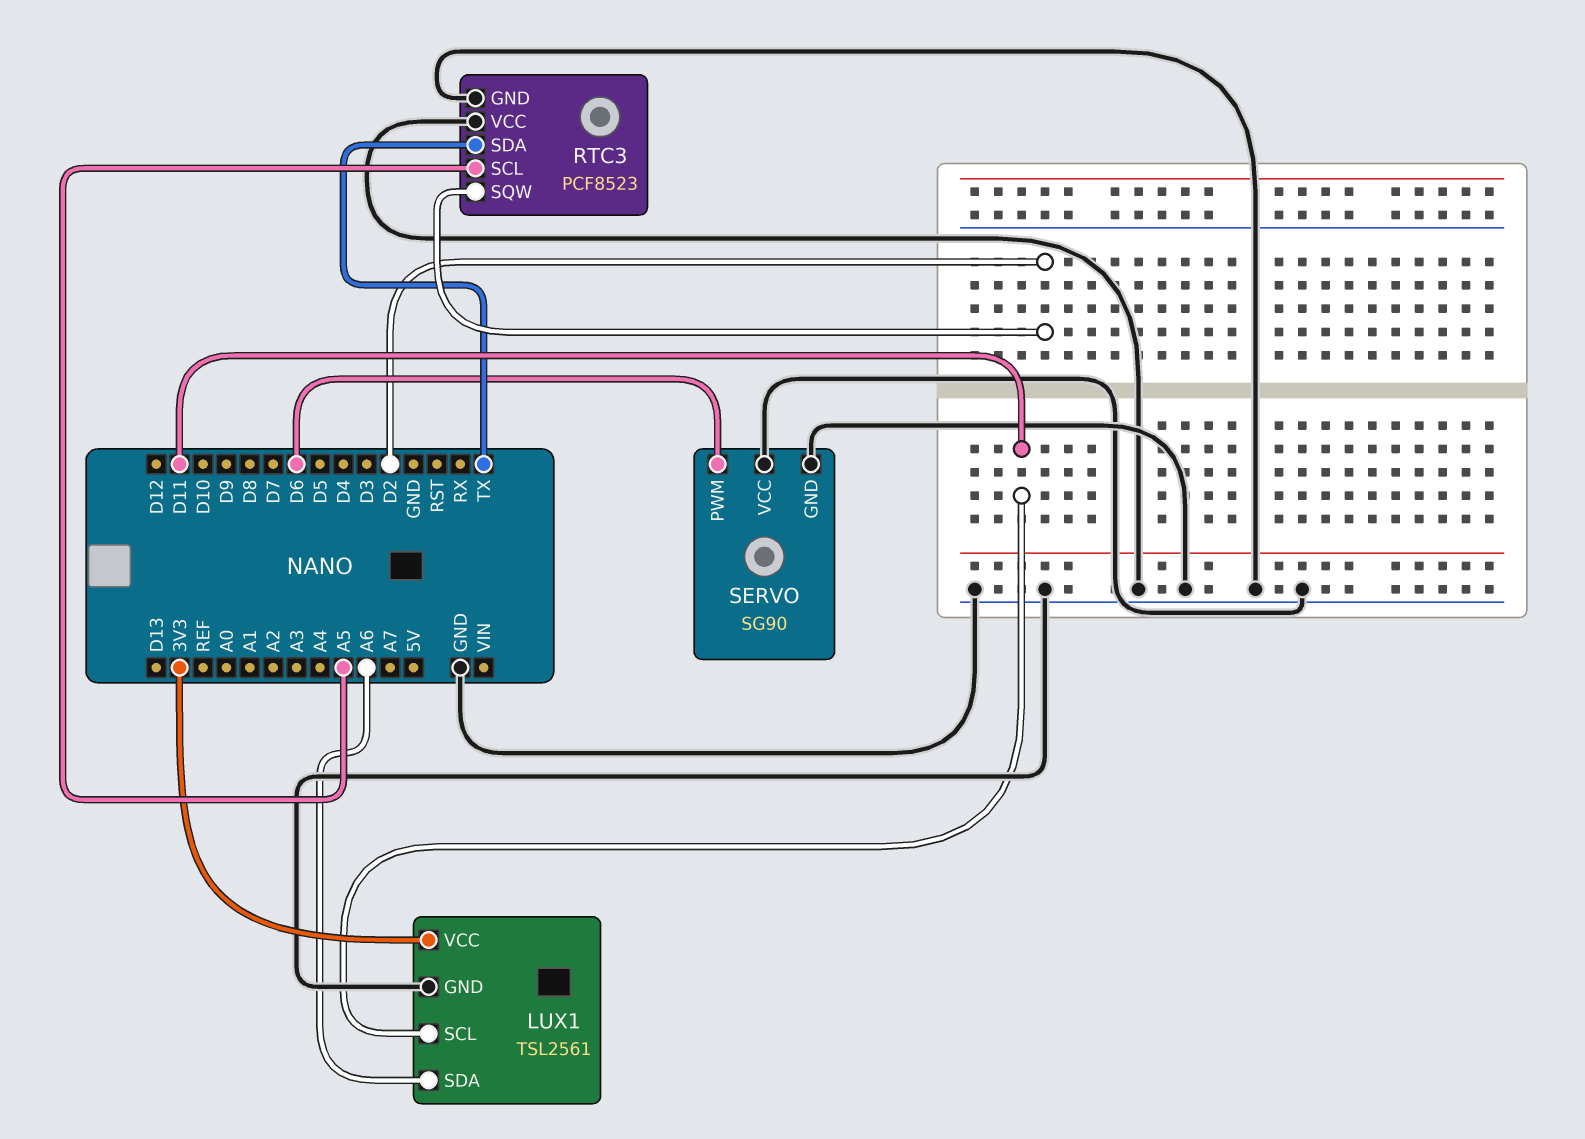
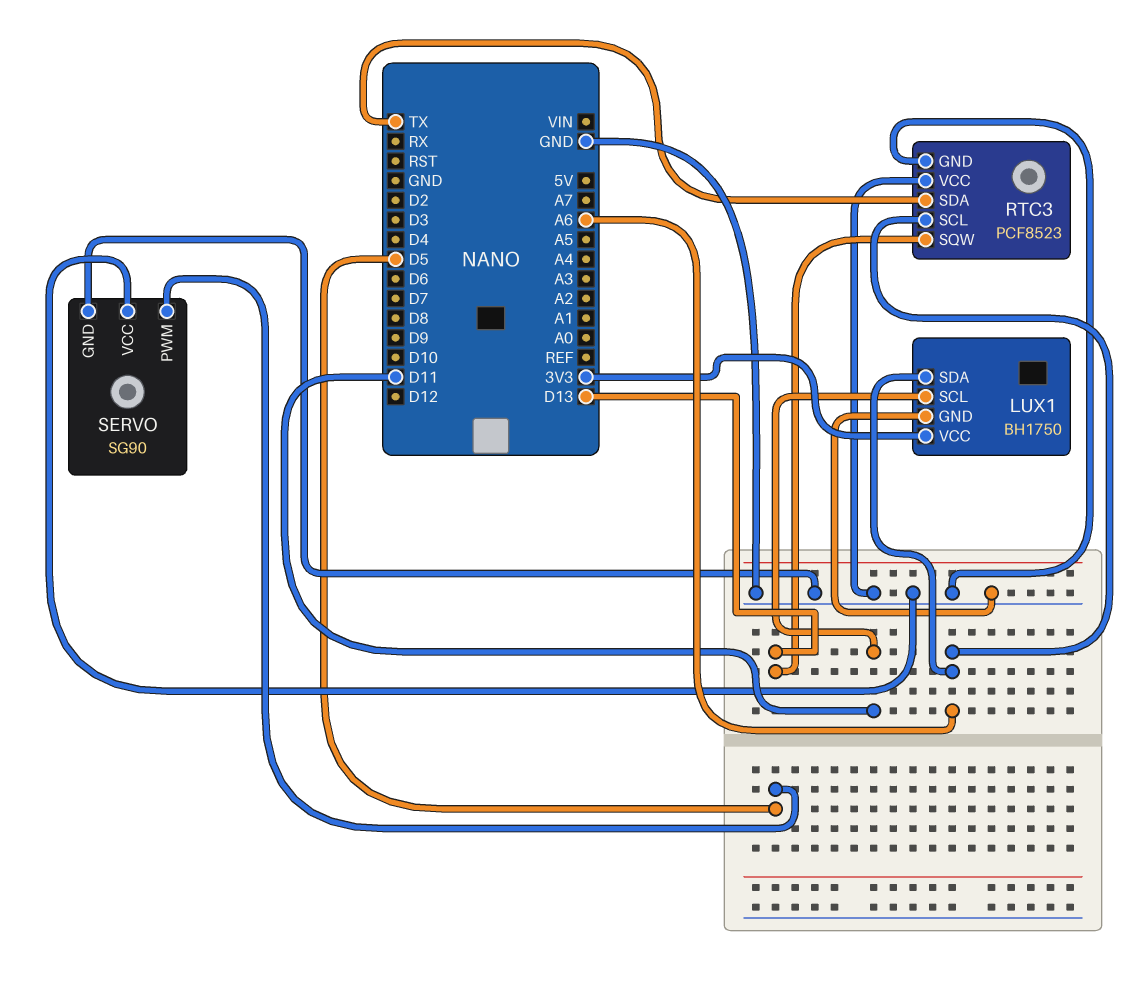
LUX1: TSL2561 -> BH1750
RTC3 pin SCL: A5 -> A6
RTC3 pin SQW: D2 -> D13
SERVO pin PWM: D6 -> D5

